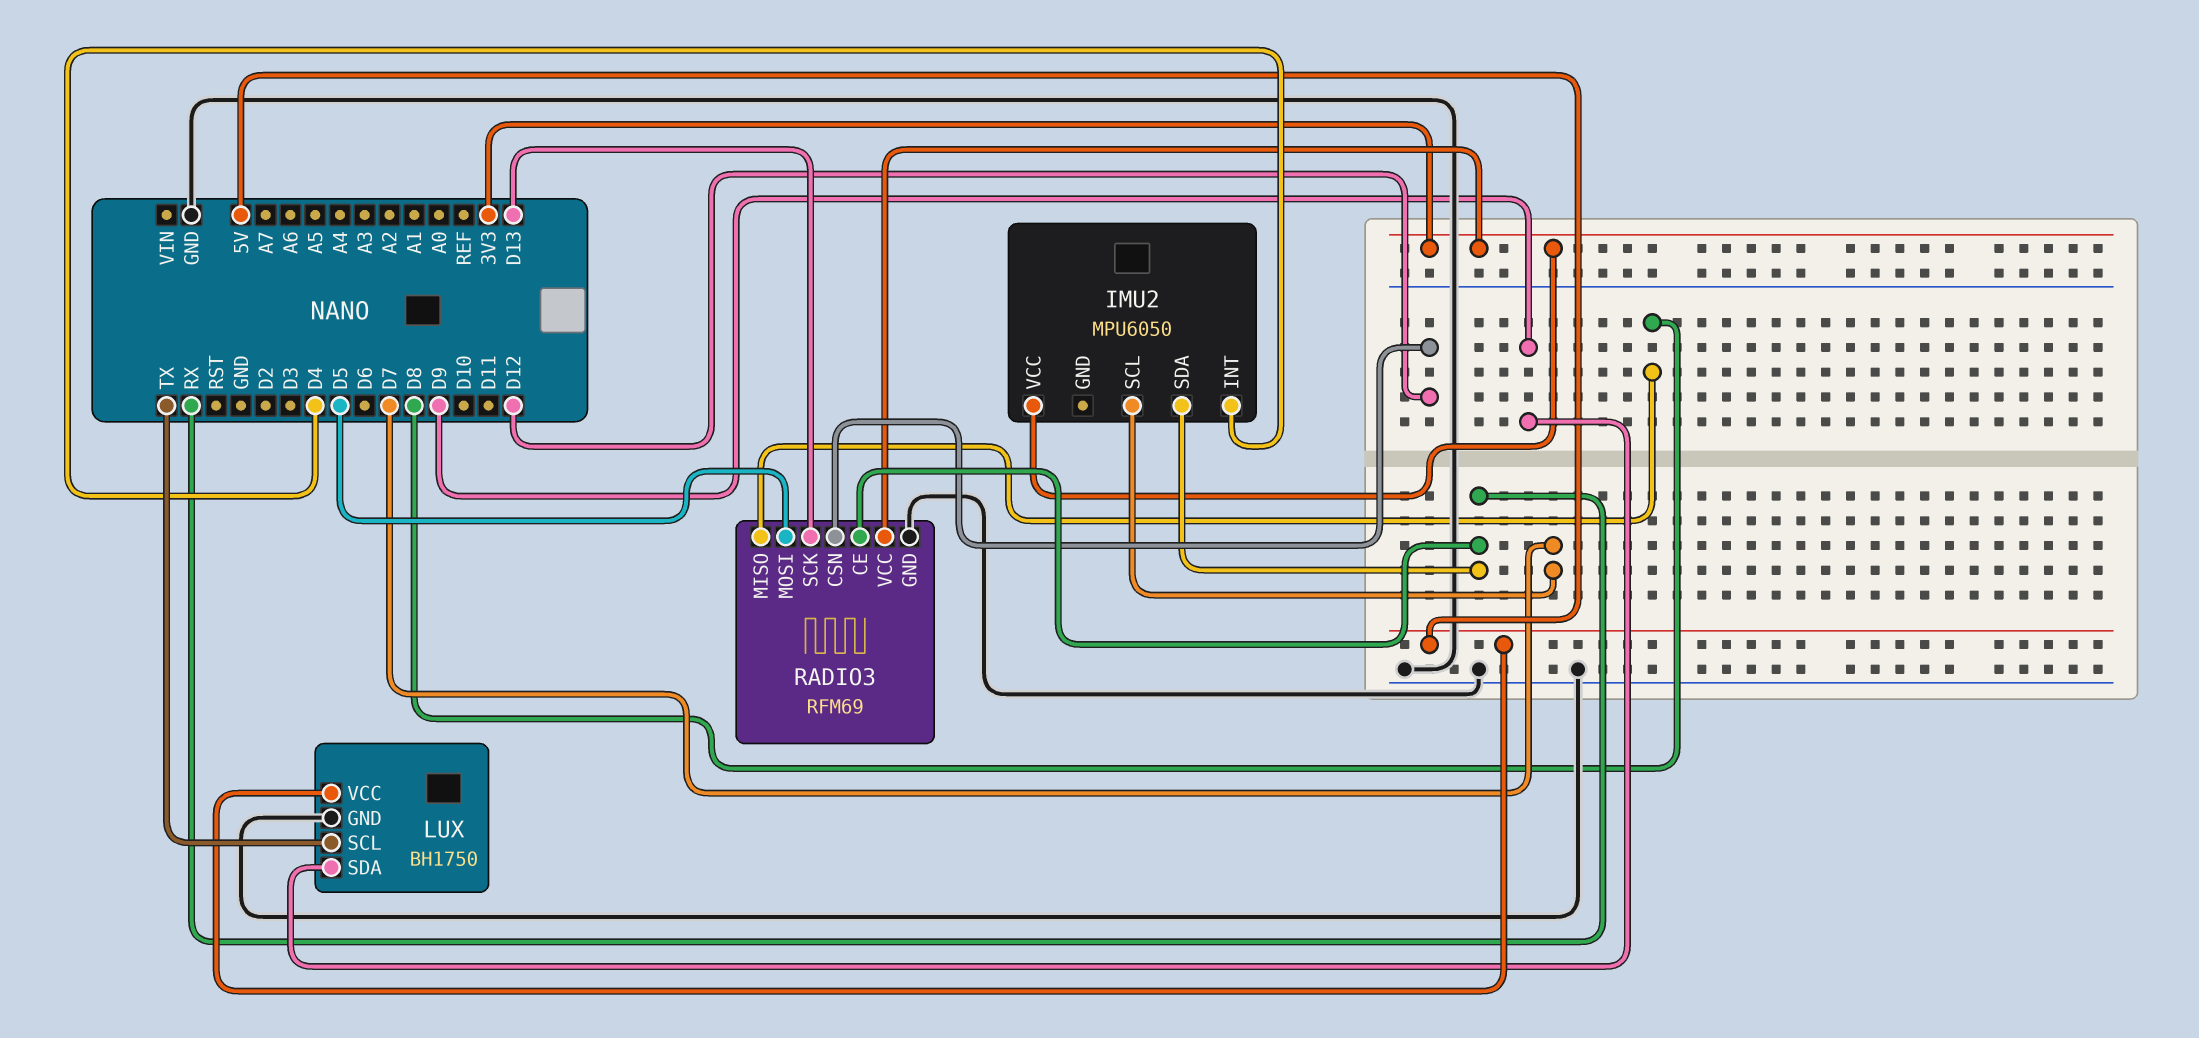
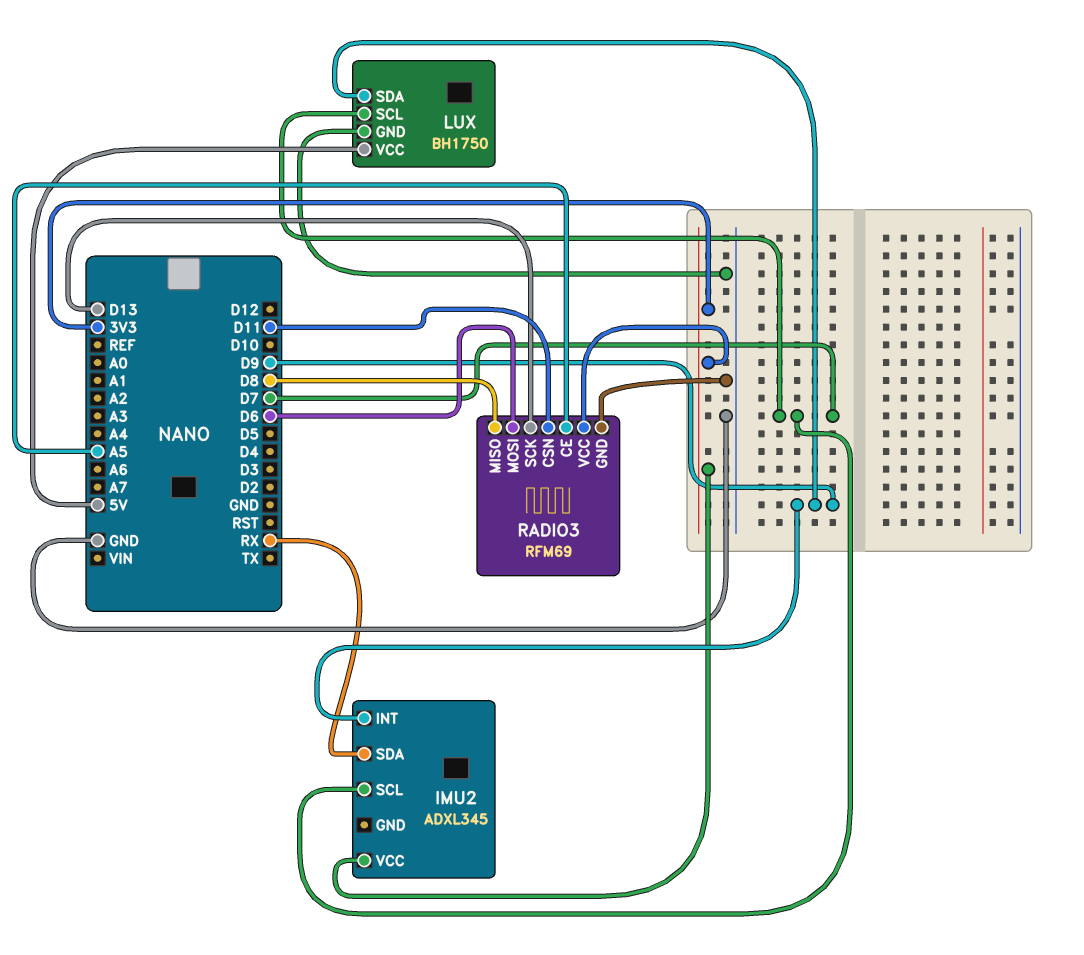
IMU2: MPU6050 -> ADXL345
IMU2 pin INT: D4 -> D9
LUX pin SCL: TX -> D7
RADIO3 pin CE: RX -> A5
RADIO3 pin CSN: D12 -> D11
RADIO3 pin MOSI: D5 -> D6

